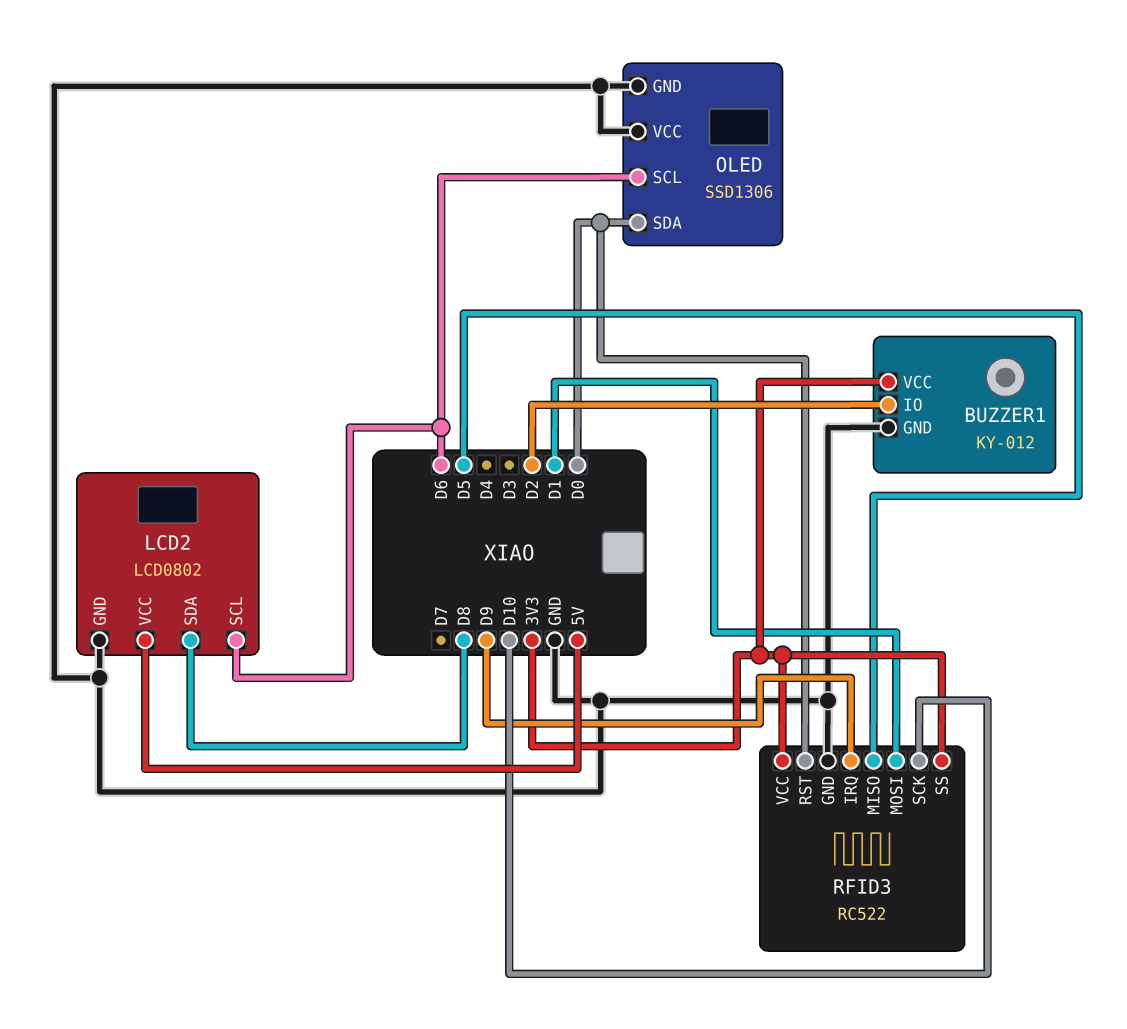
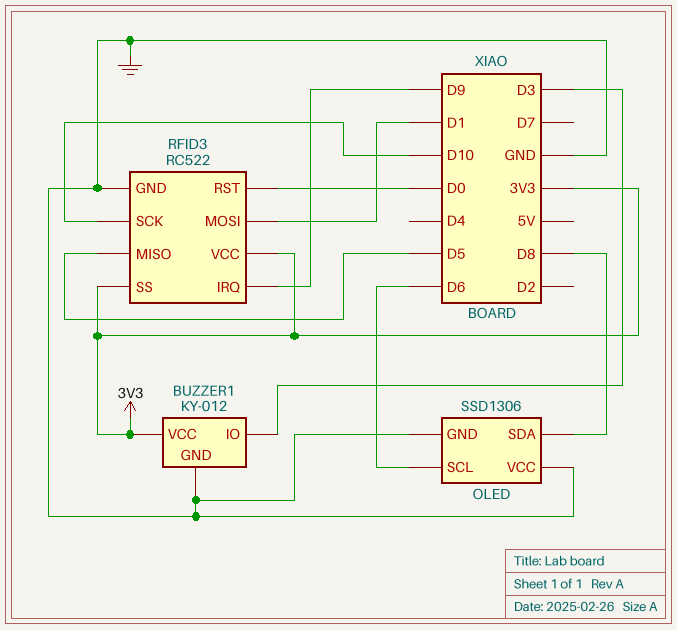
BUZZER1 pin IO: D2 -> D3
LCD2: LCD0802 -> none
LCD2 pin GND: GND -> none
LCD2 pin SCL: D6 -> none
LCD2 pin SDA: D8 -> none
LCD2 pin VCC: 5V -> none
OLED pin SDA: D0 -> D8

